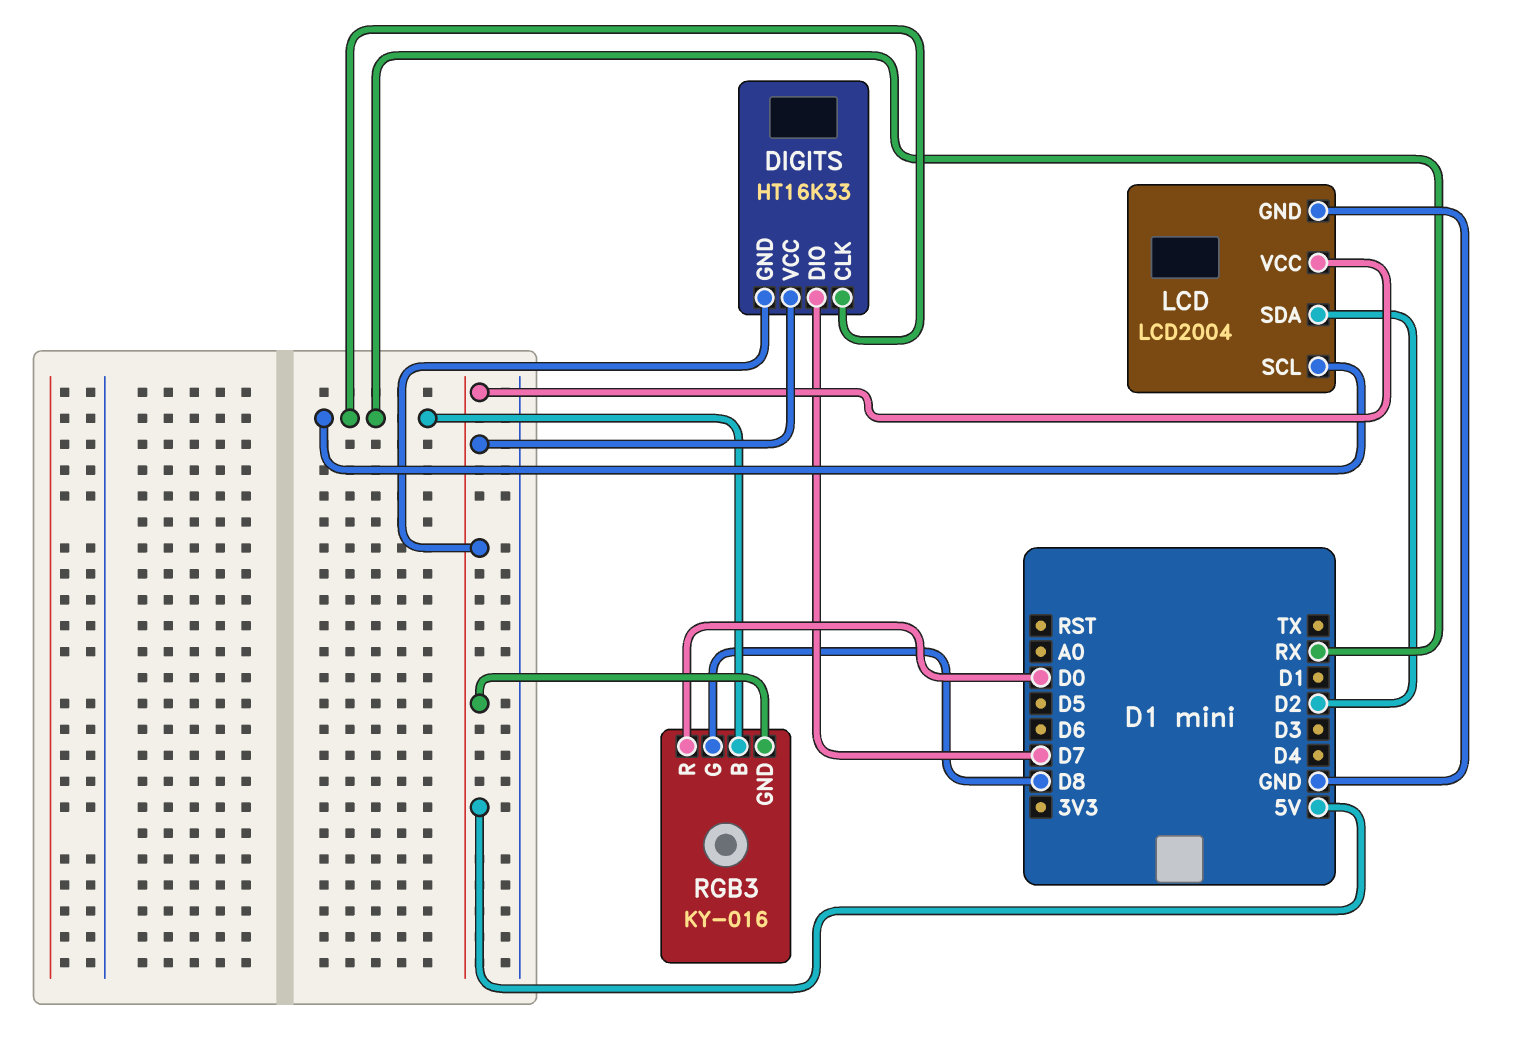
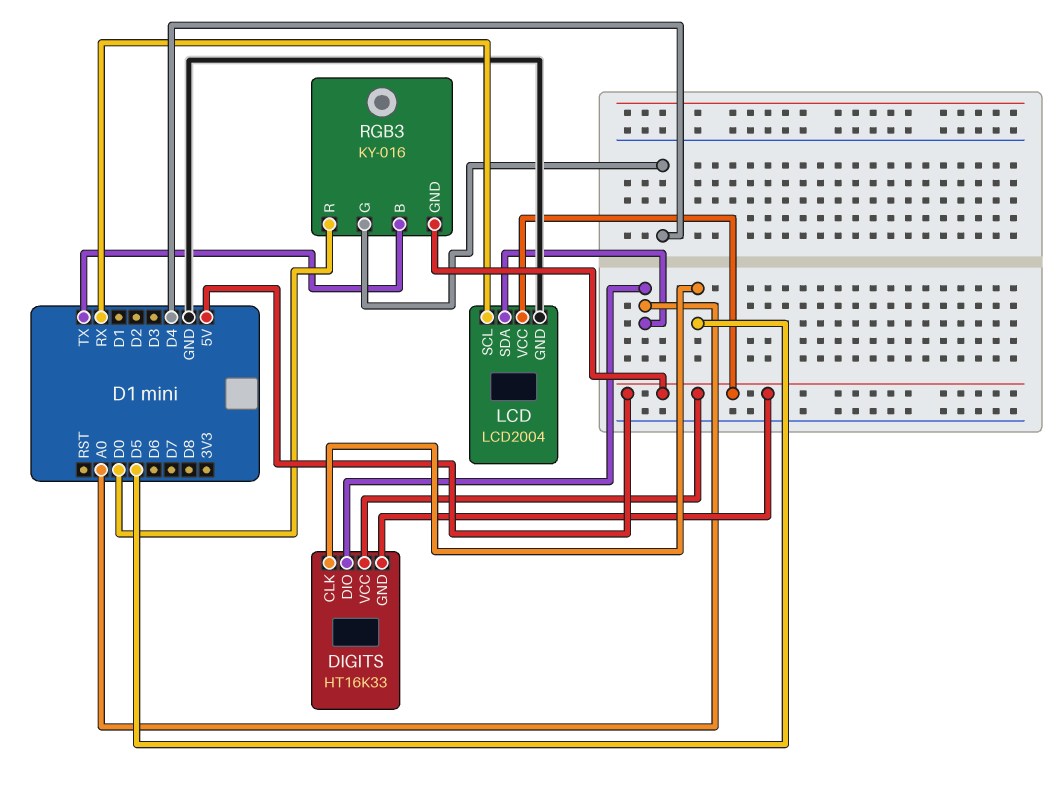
DIGITS pin CLK: RX -> D5
DIGITS pin DIO: D7 -> A0
LCD pin SDA: D2 -> A0
RGB3 pin B: RX -> TX
RGB3 pin G: D8 -> D4

